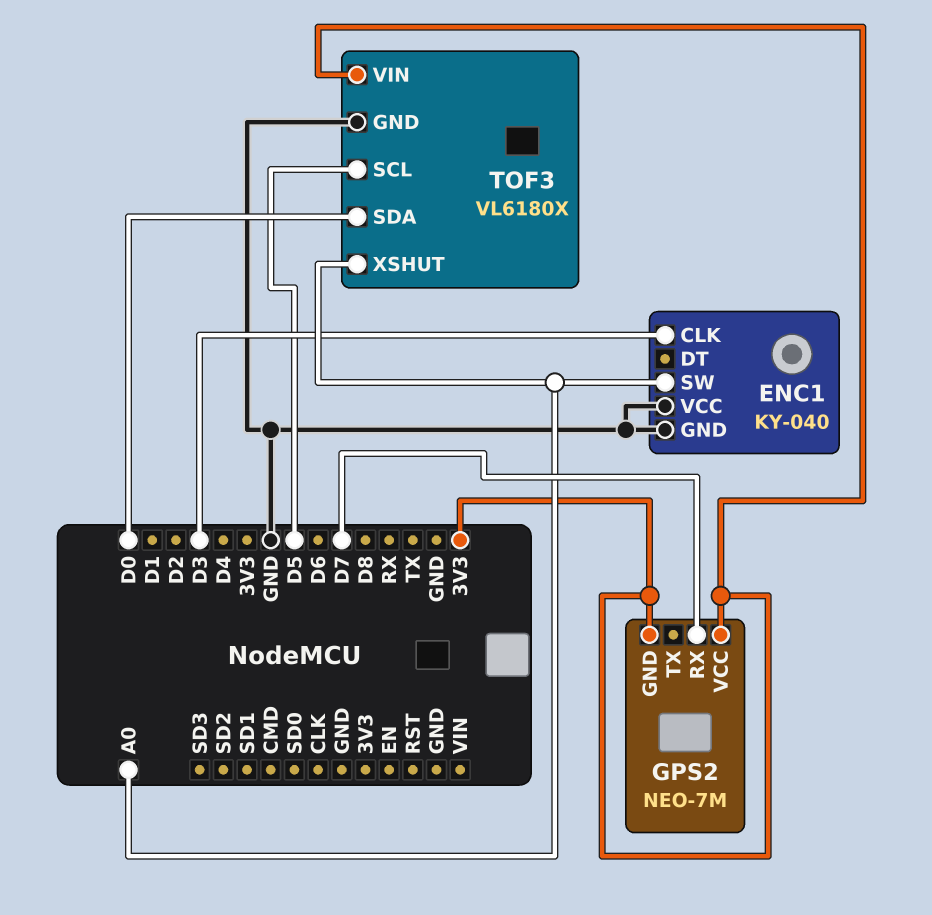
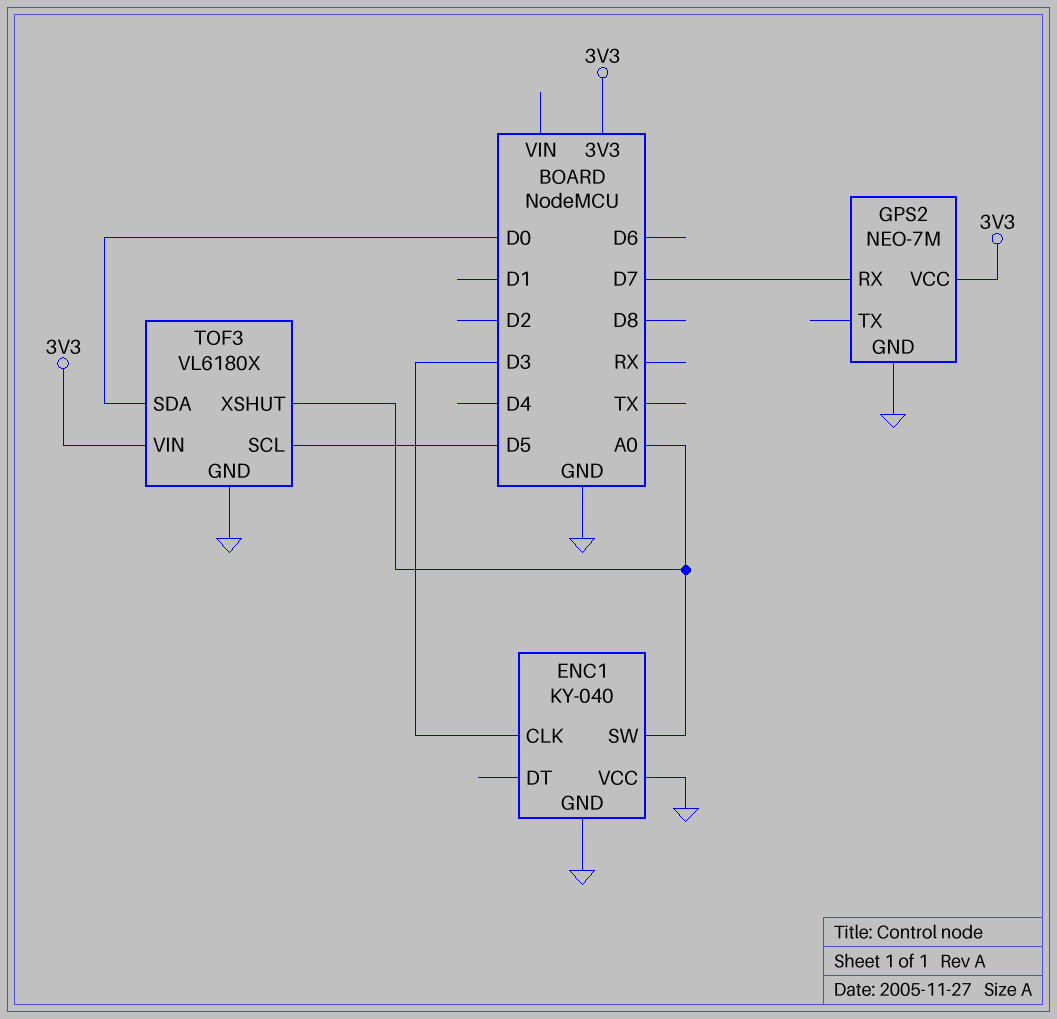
GPS2 pin GND: 3V3 -> GND

